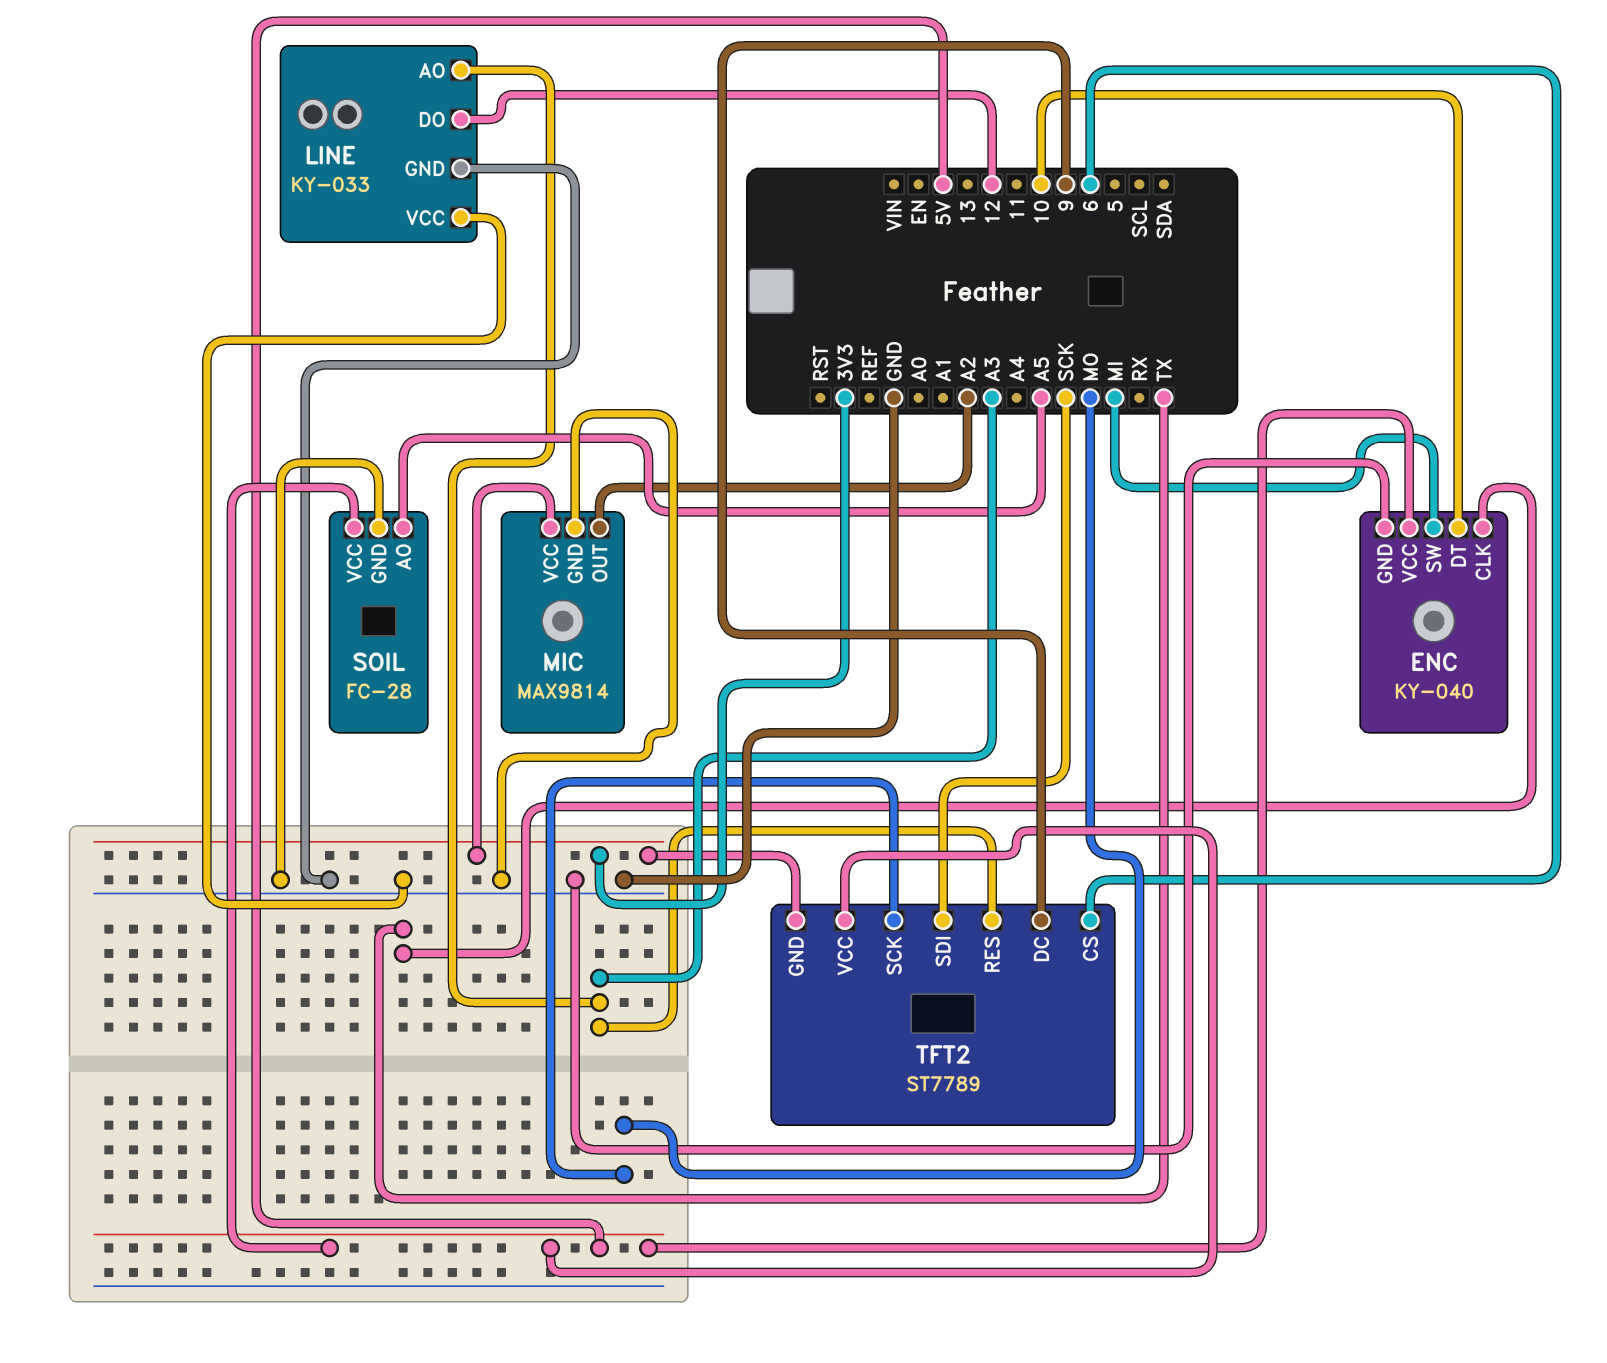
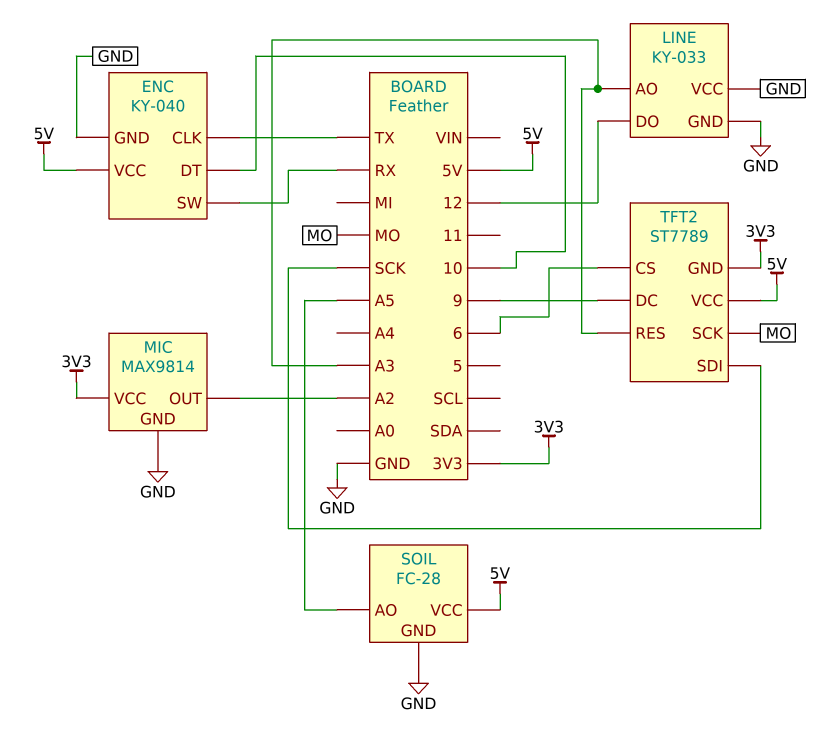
ENC pin SW: MI -> RX

